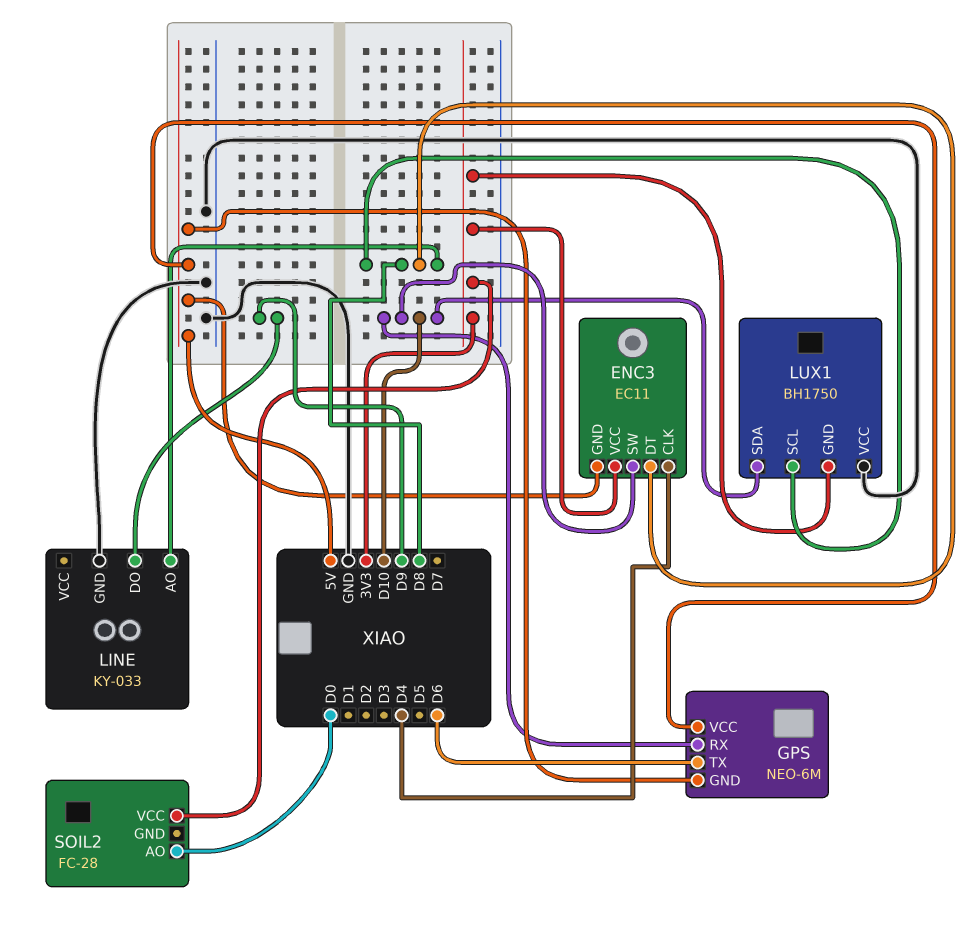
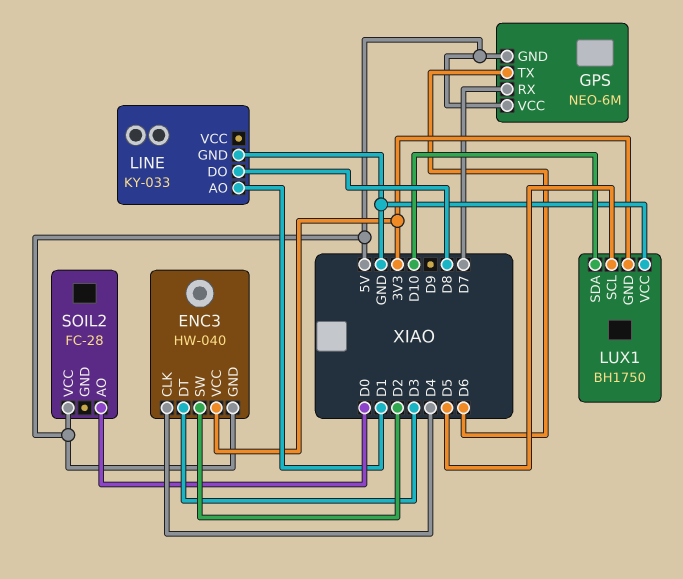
ENC3: EC11 -> HW-040
ENC3 pin DT: D8 -> D3
ENC3 pin SW: D10 -> D2
GPS pin RX: D10 -> D7
LINE pin AO: D8 -> D1
LINE pin DO: D9 -> D8
LUX1 pin SCL: D8 -> D5
SOIL2 pin VCC: 3V3 -> 5V

